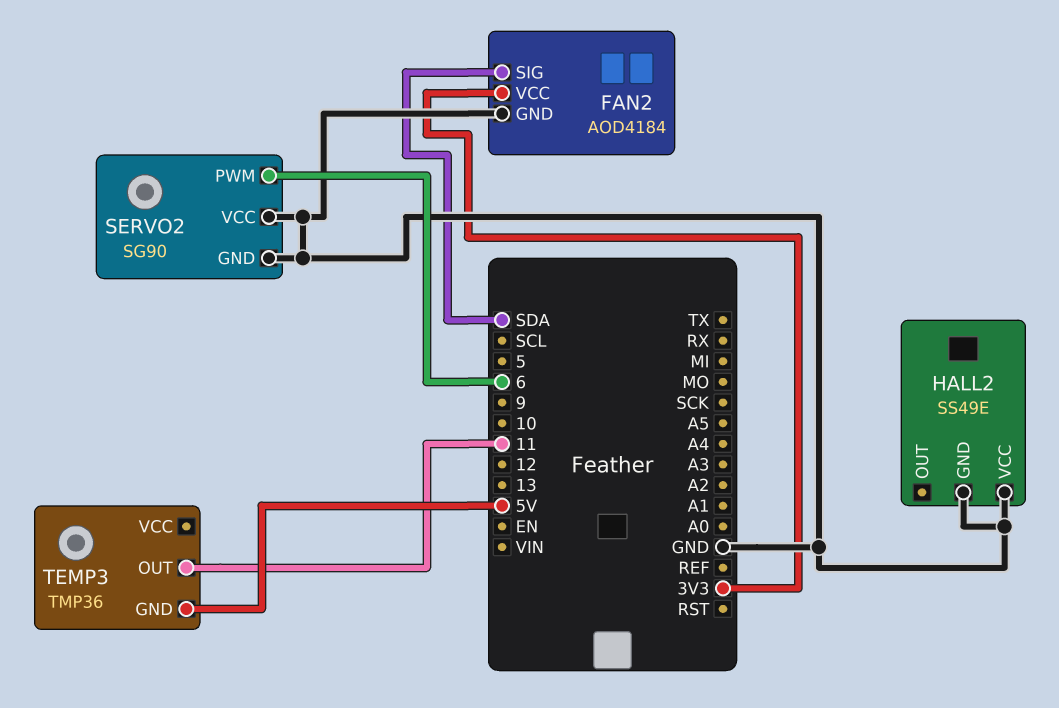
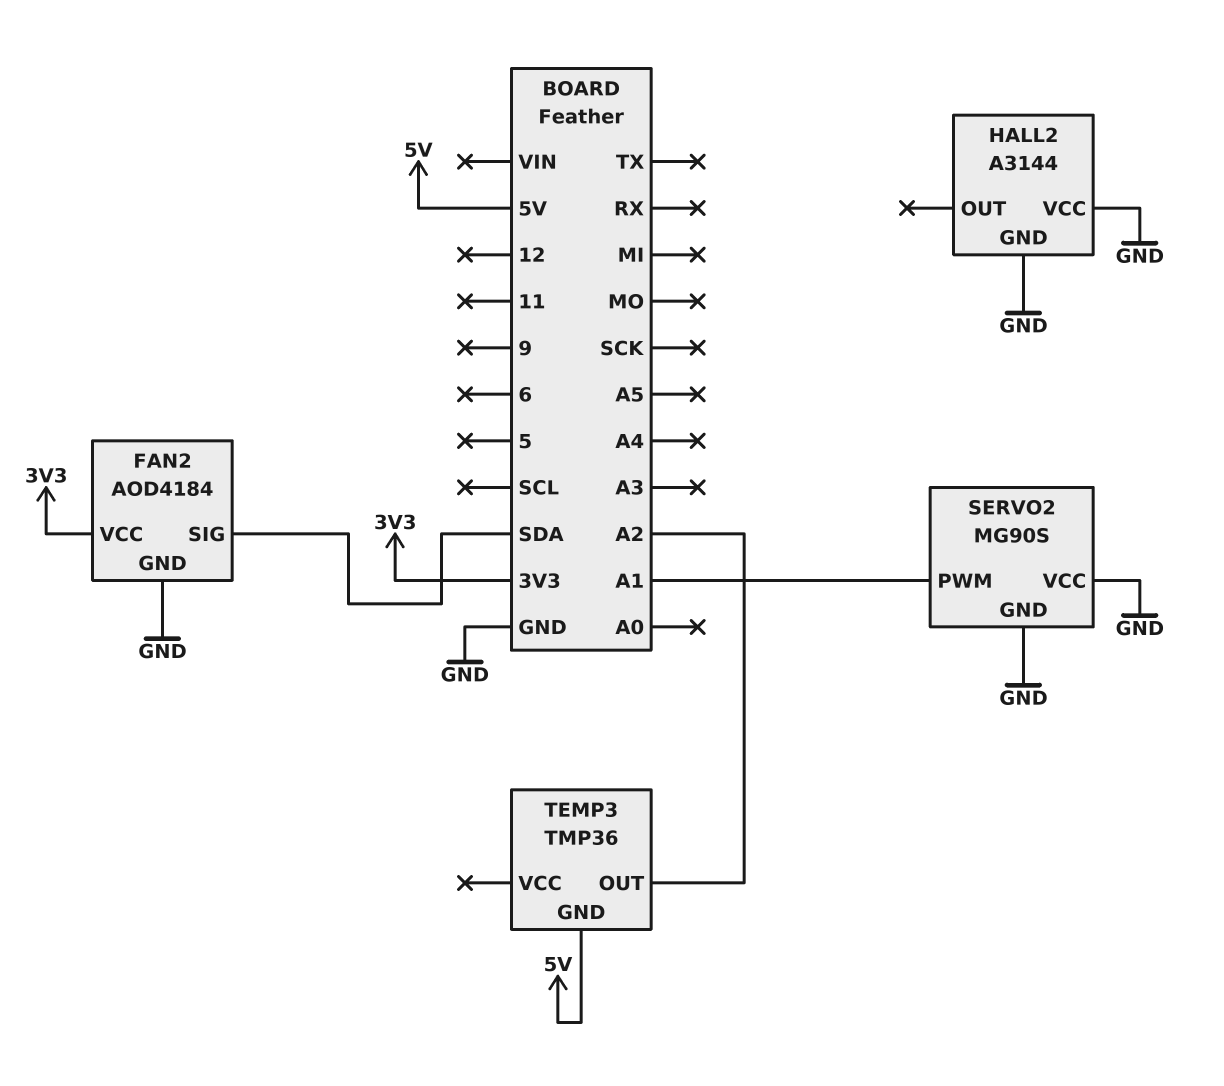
HALL2: SS49E -> A3144
SERVO2: SG90 -> MG90S
SERVO2 pin PWM: 6 -> A1
TEMP3 pin OUT: 11 -> A2

